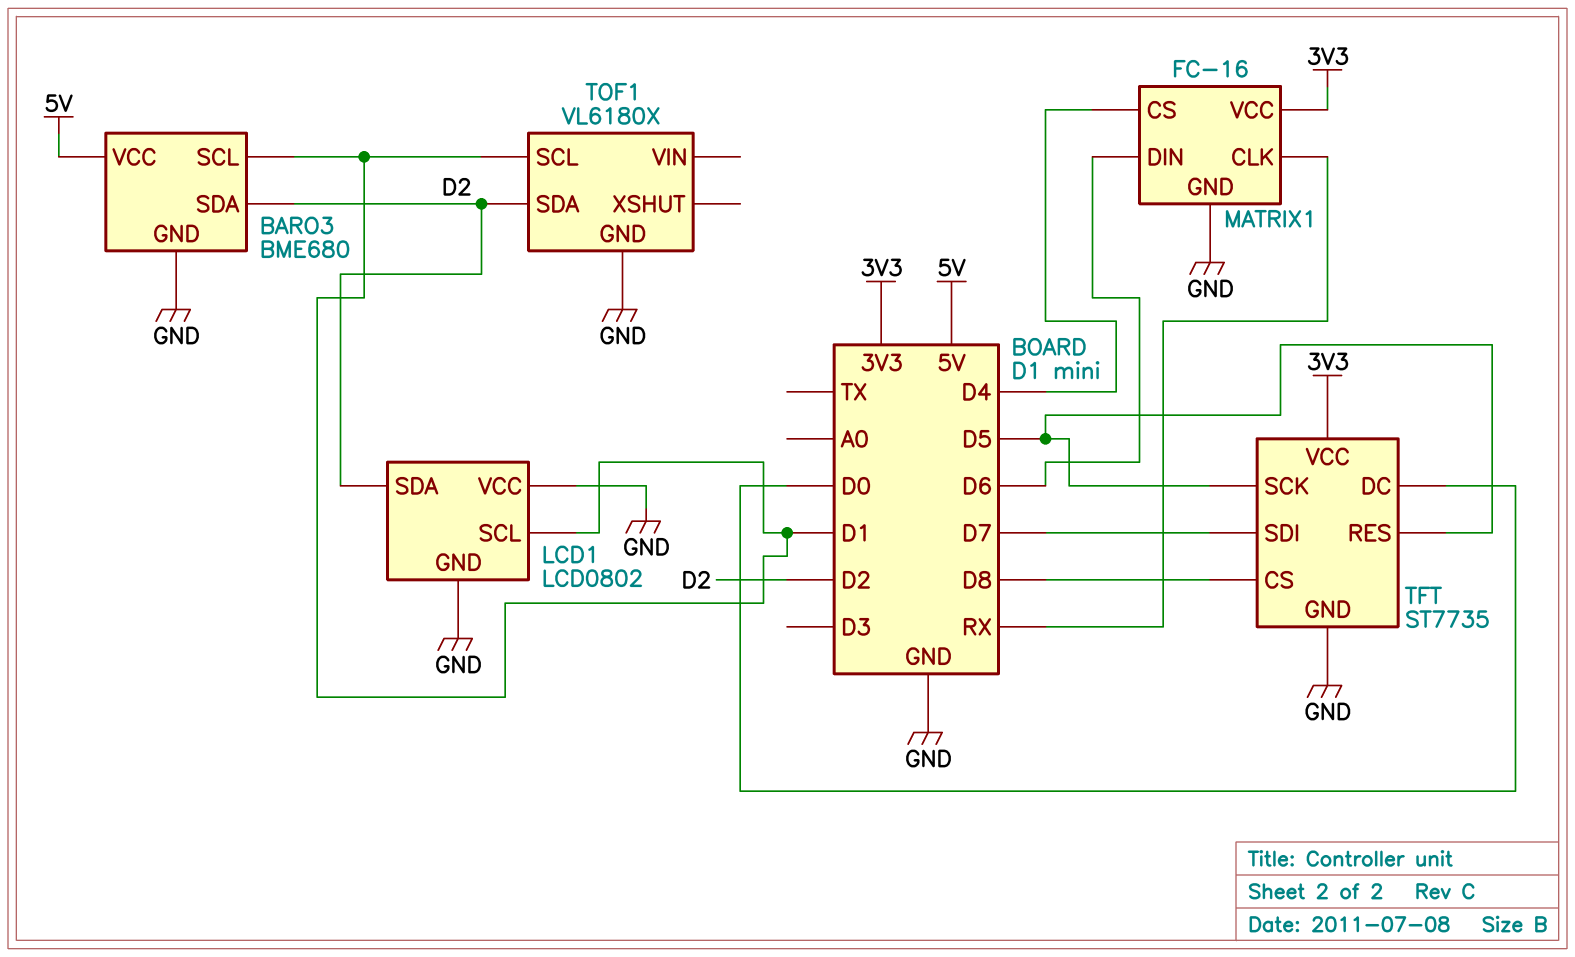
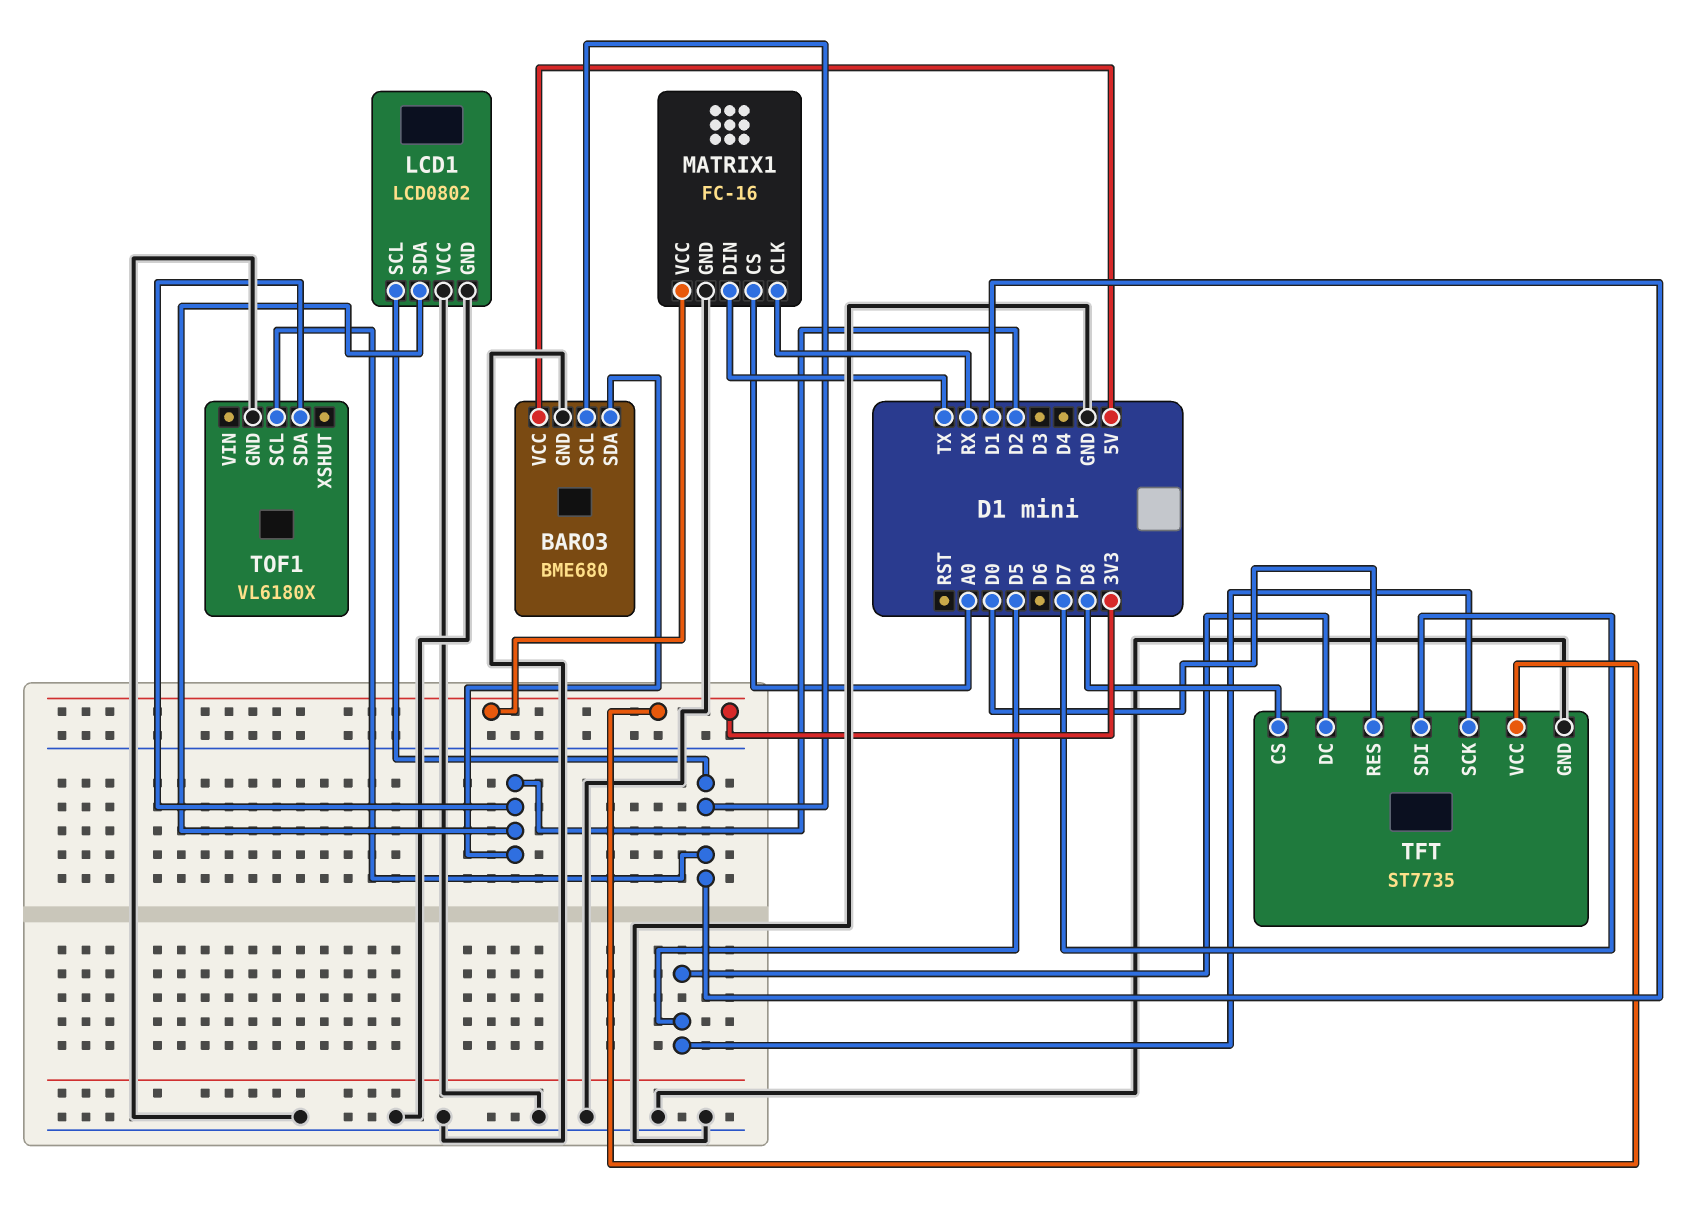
MATRIX1 pin CS: D4 -> A0
MATRIX1 pin DIN: D6 -> TX
TFT pin DC: D0 -> D5
TFT pin RES: D5 -> D0

